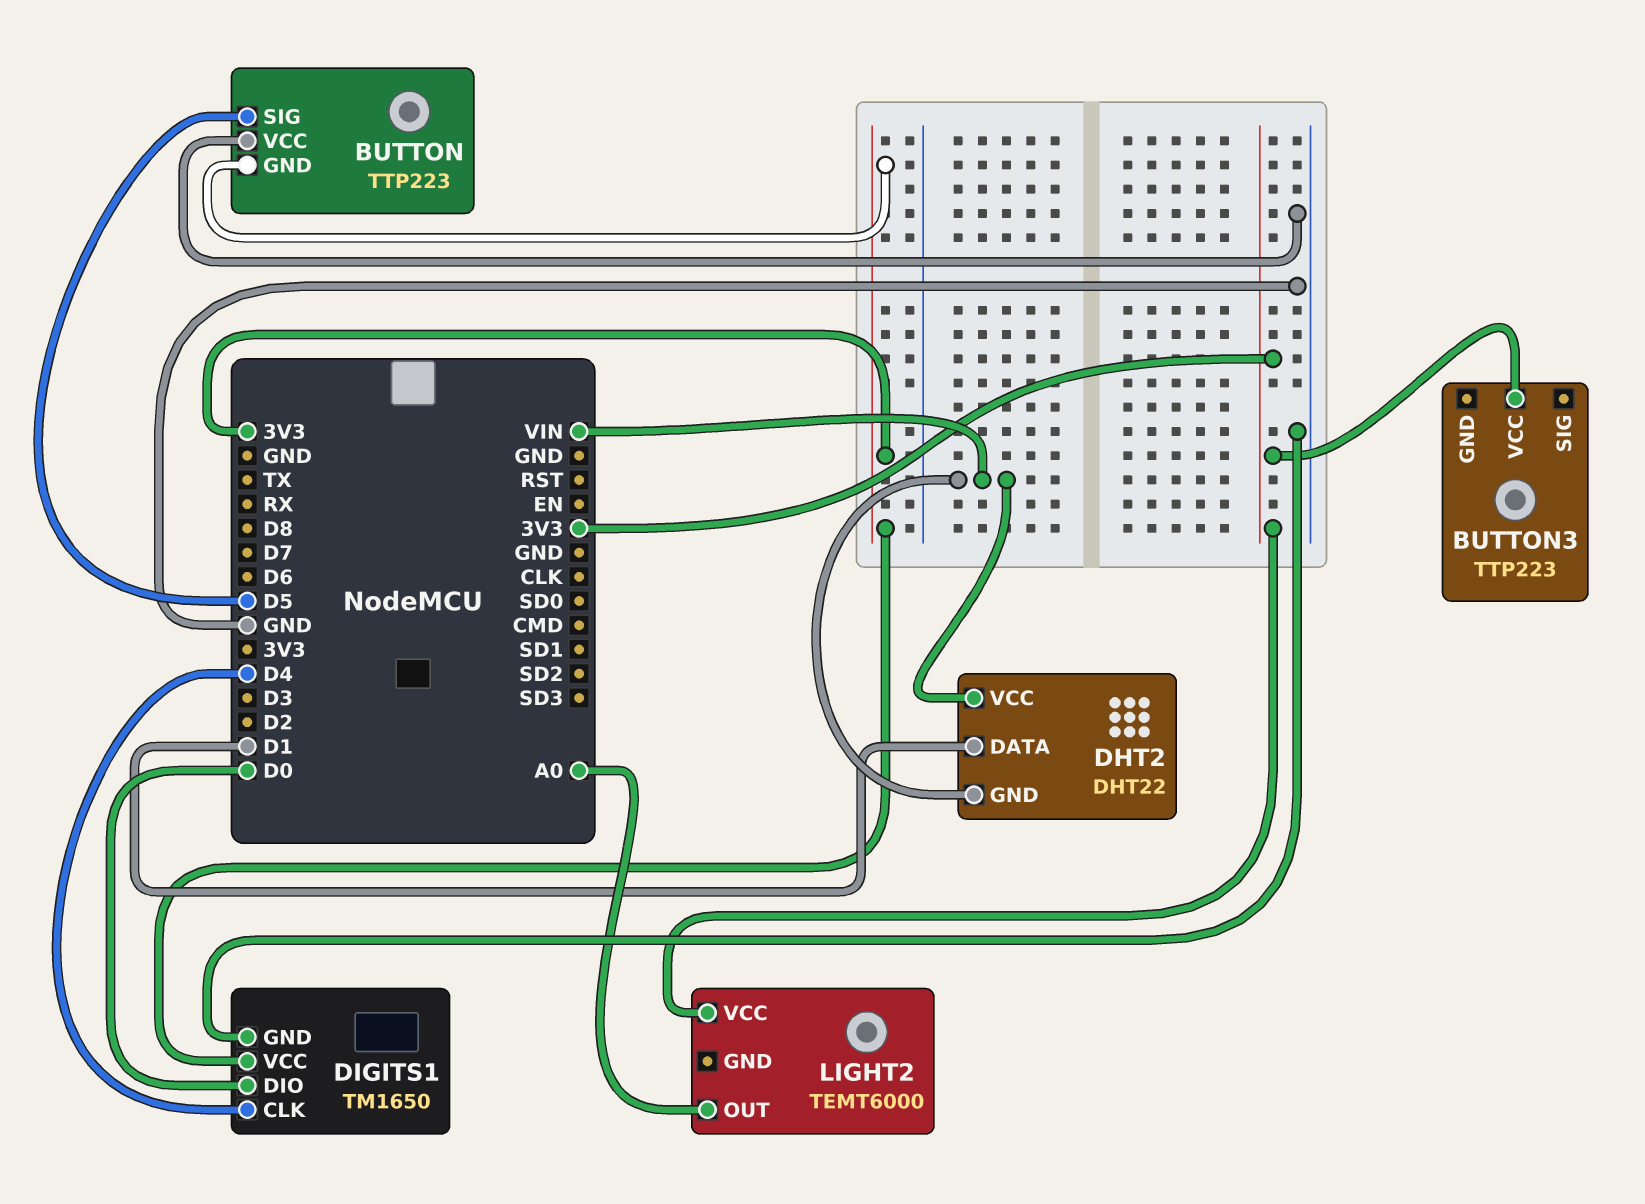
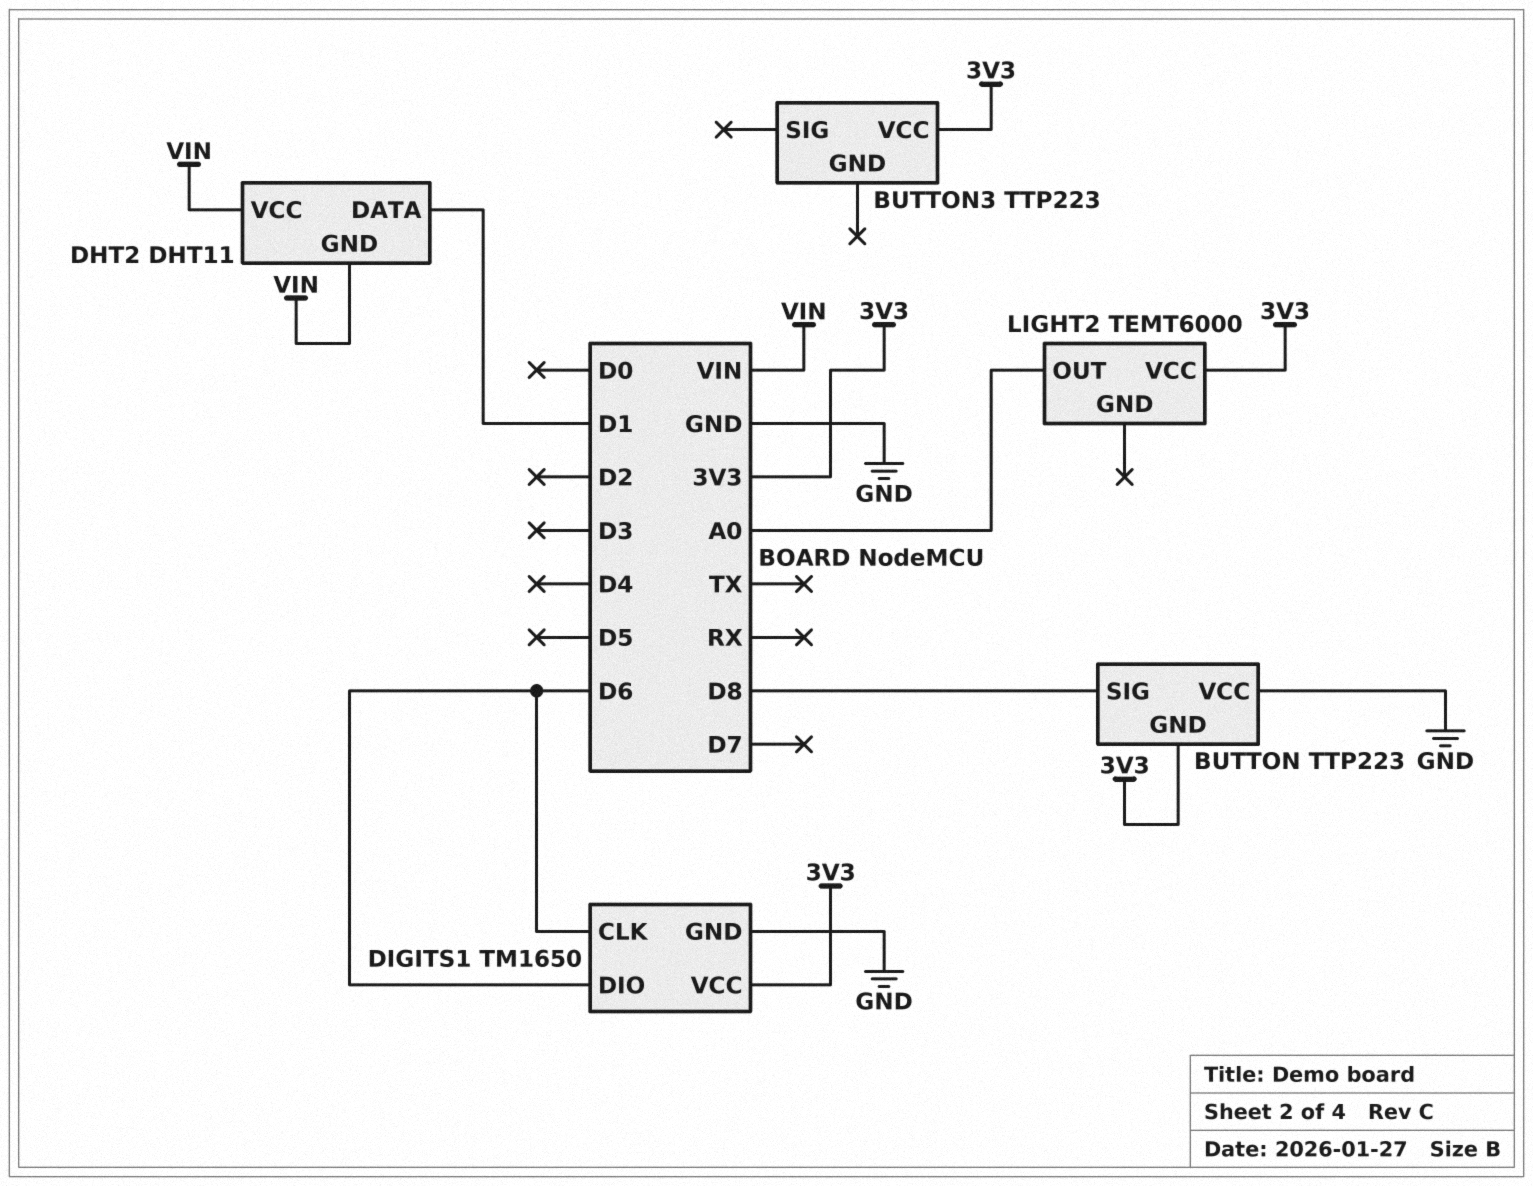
BUTTON pin SIG: D5 -> D8
DHT2: DHT22 -> DHT11
DIGITS1 pin CLK: D4 -> D6
DIGITS1 pin DIO: D0 -> D6

